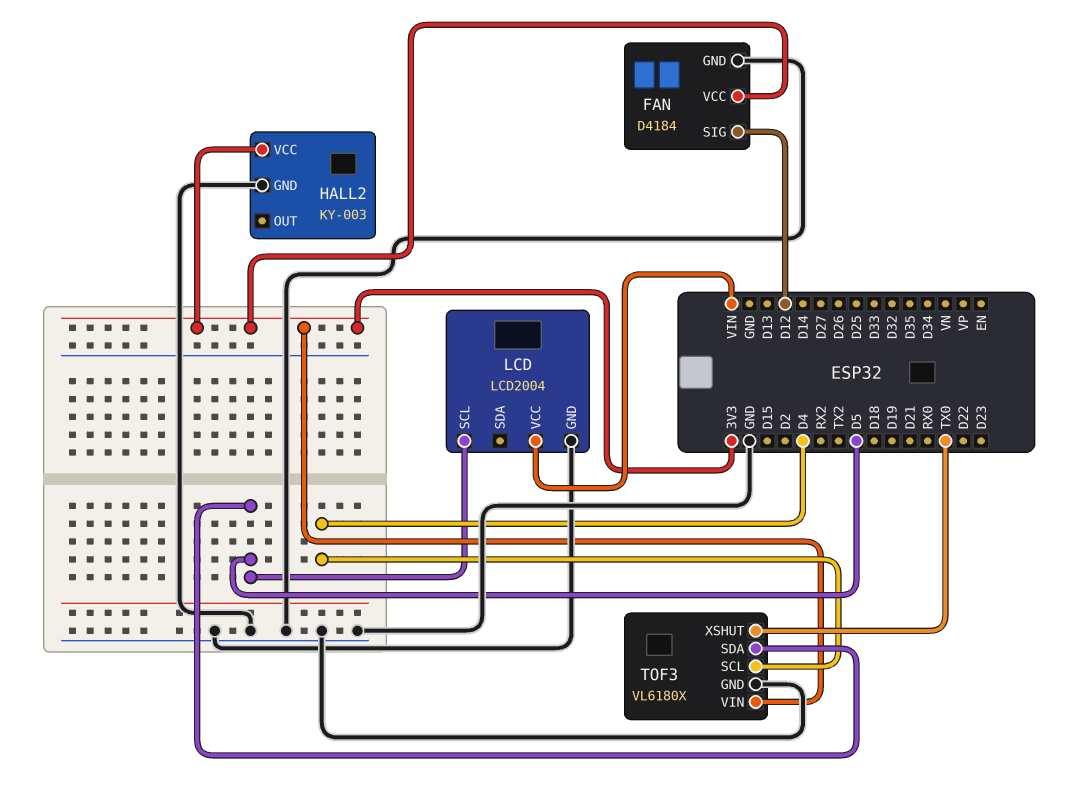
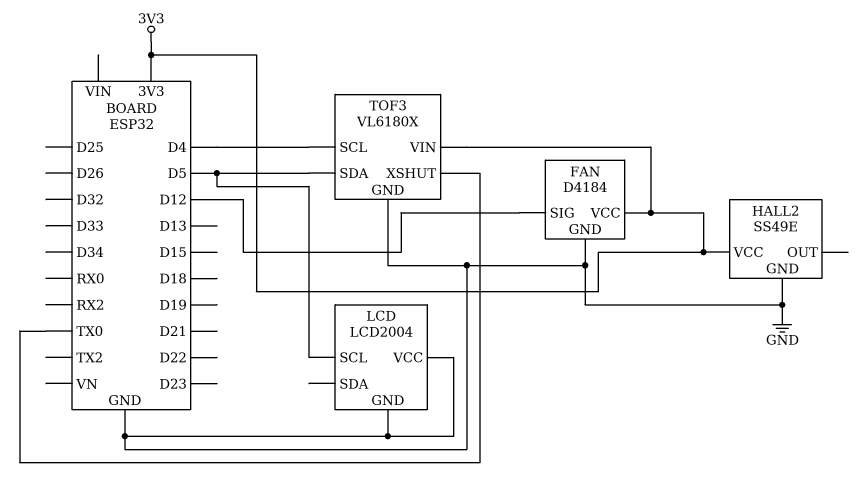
HALL2: KY-003 -> SS49E
LCD pin VCC: VIN -> GND

